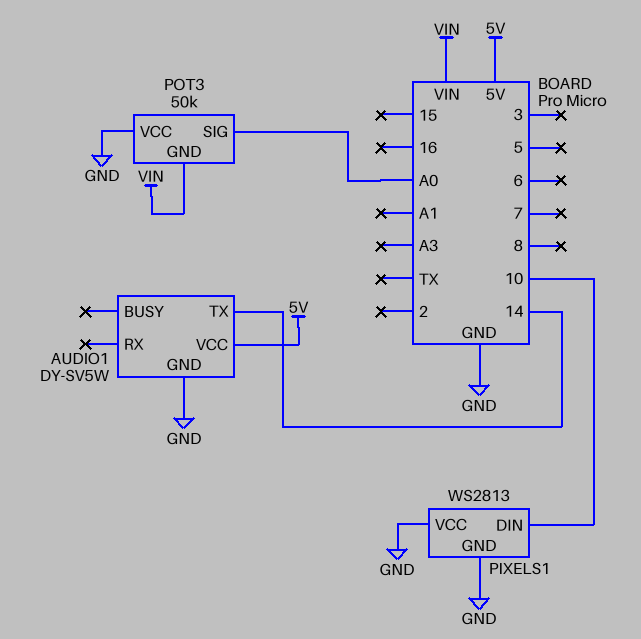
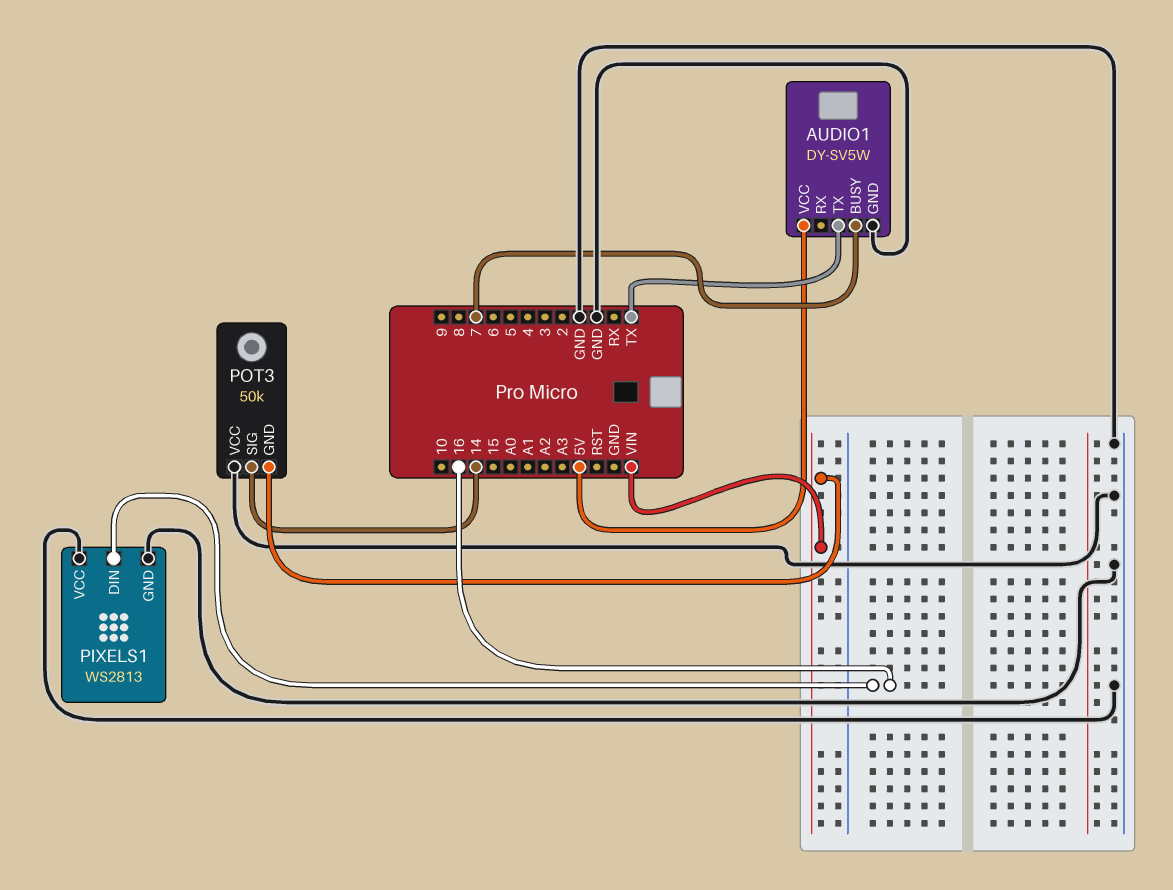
AUDIO1 pin BUSY: none -> 7
AUDIO1 pin TX: 14 -> TX
PIXELS1 pin DIN: 10 -> 16
POT3 pin SIG: A0 -> 14

